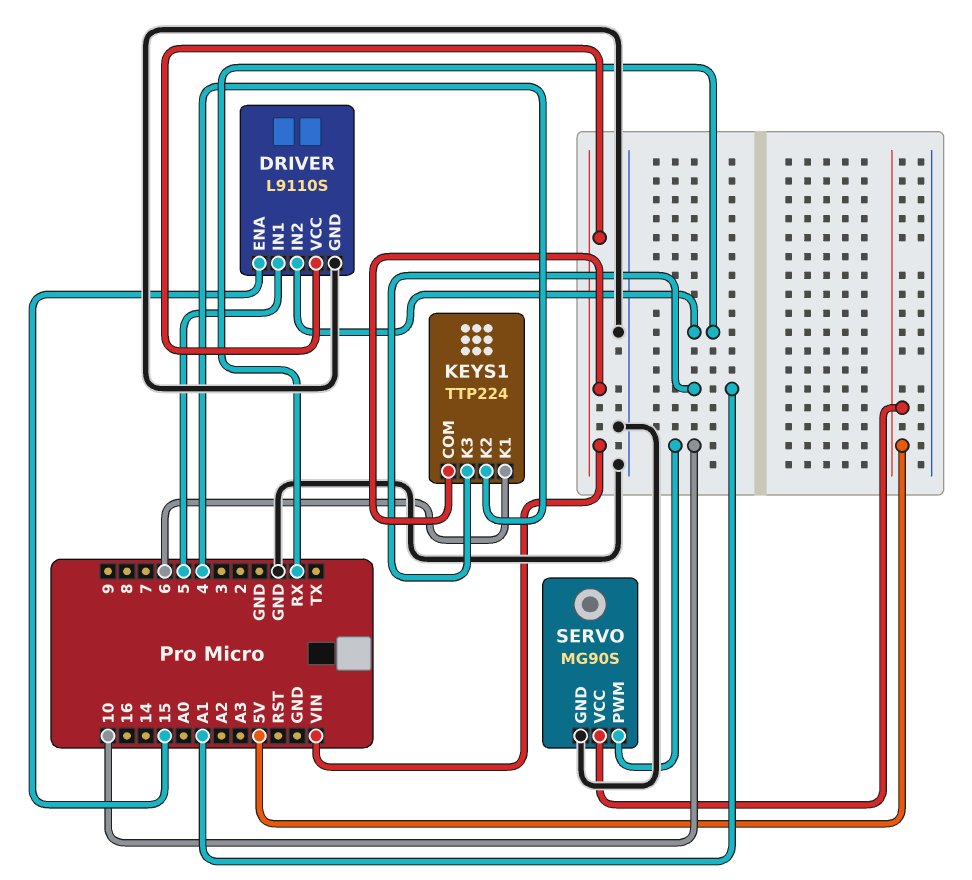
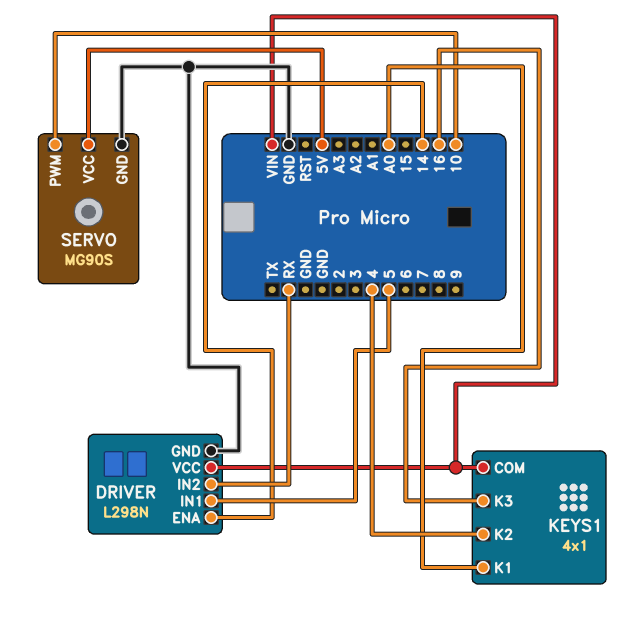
DRIVER: L9110S -> L298N
DRIVER pin ENA: 15 -> 14
KEYS1: TTP224 -> 4x1
KEYS1 pin K1: 6 -> A0
KEYS1 pin K3: A1 -> 16

